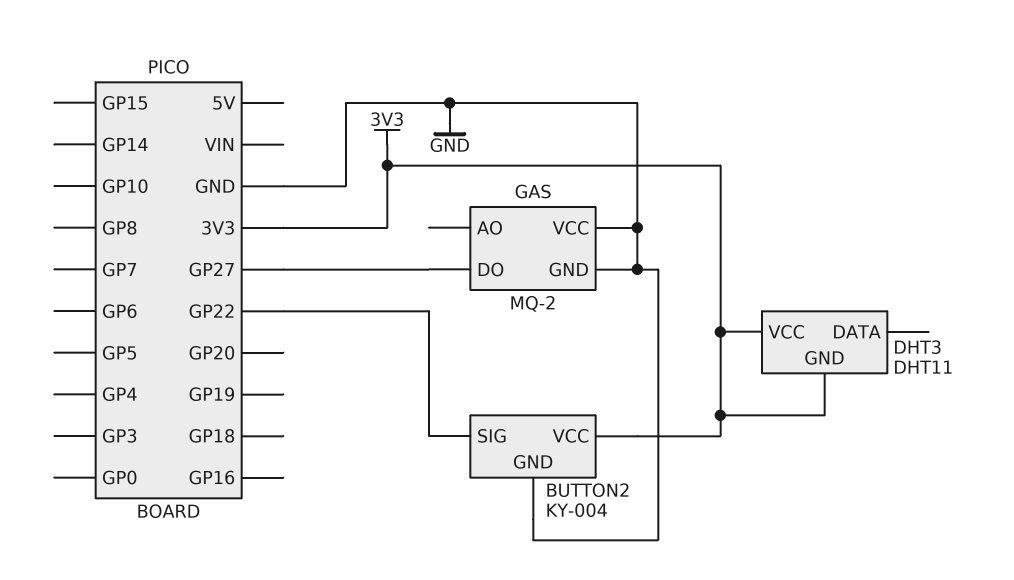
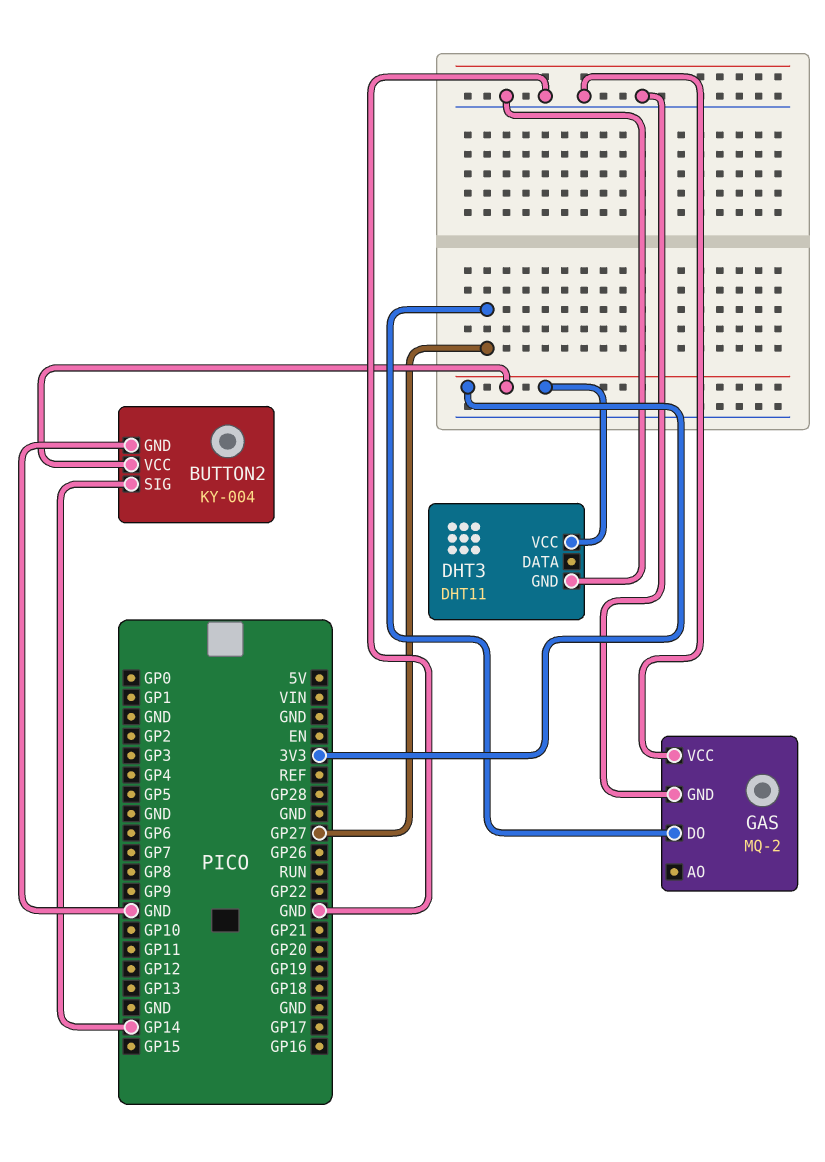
BUTTON2 pin SIG: GP22 -> GP14
DHT3 pin GND: 3V3 -> GND

